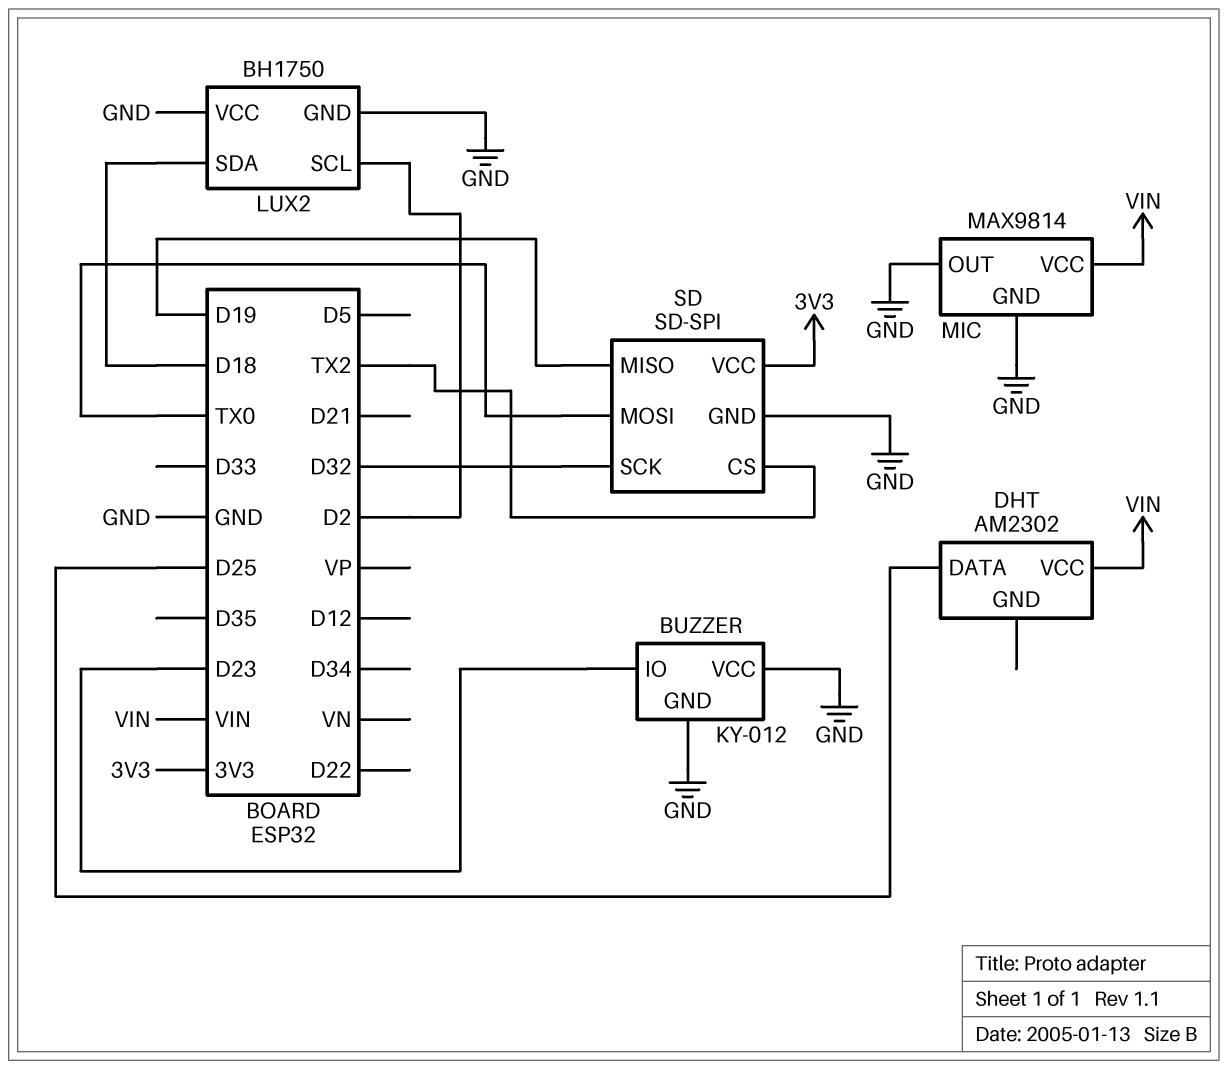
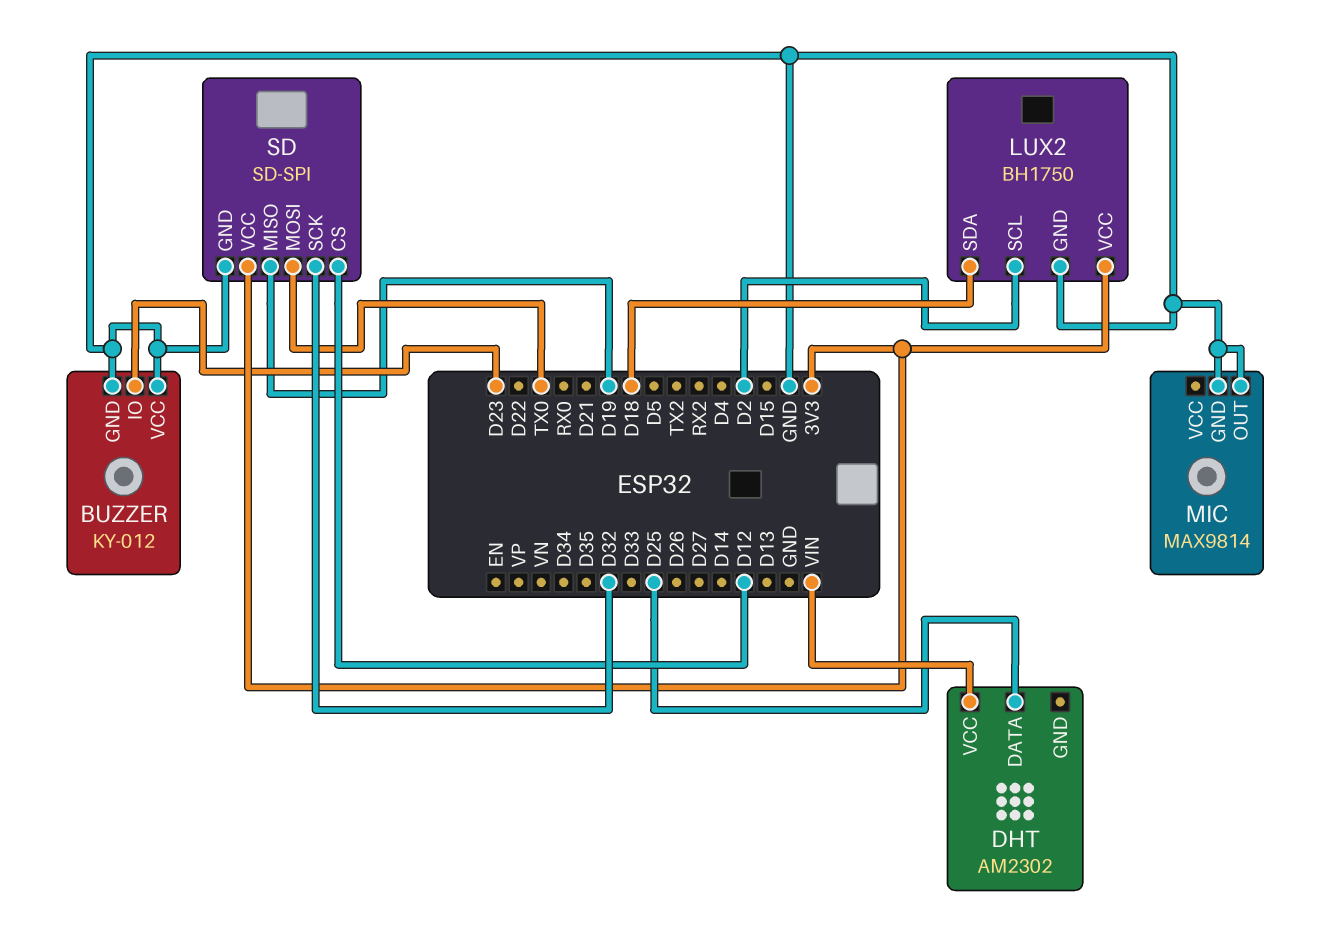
LUX2 pin VCC: GND -> 3V3
MIC pin VCC: VIN -> none
SD pin CS: TX2 -> D12

